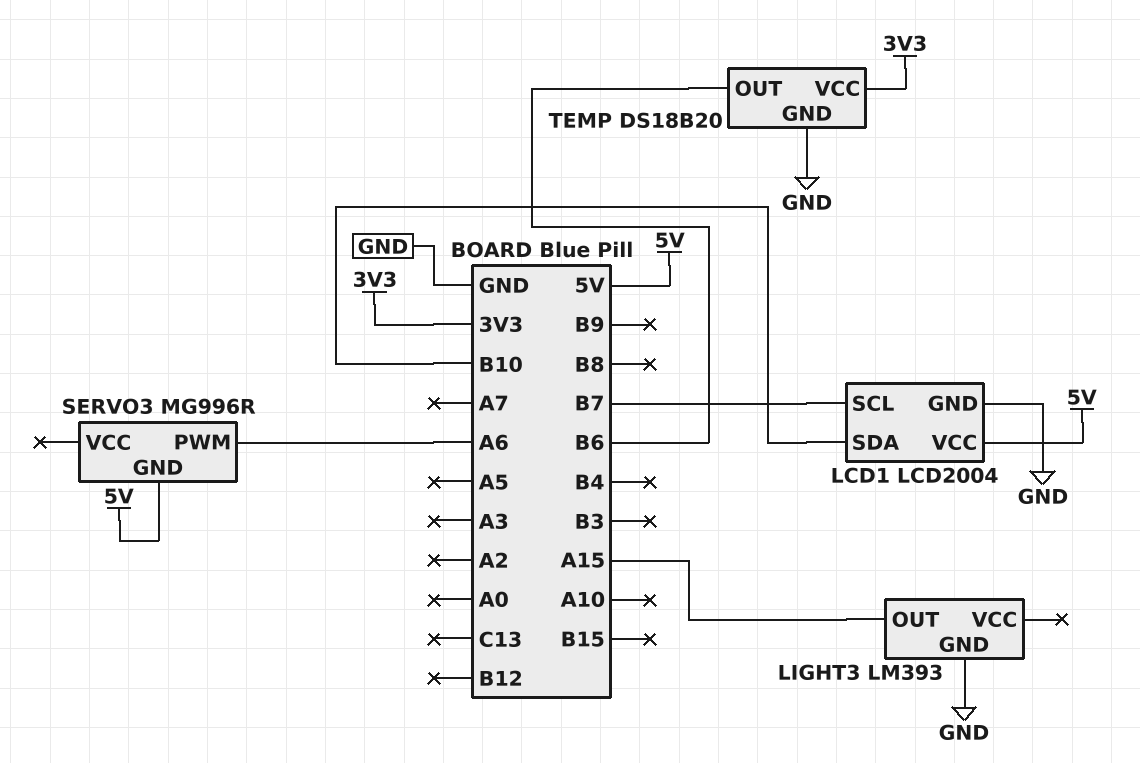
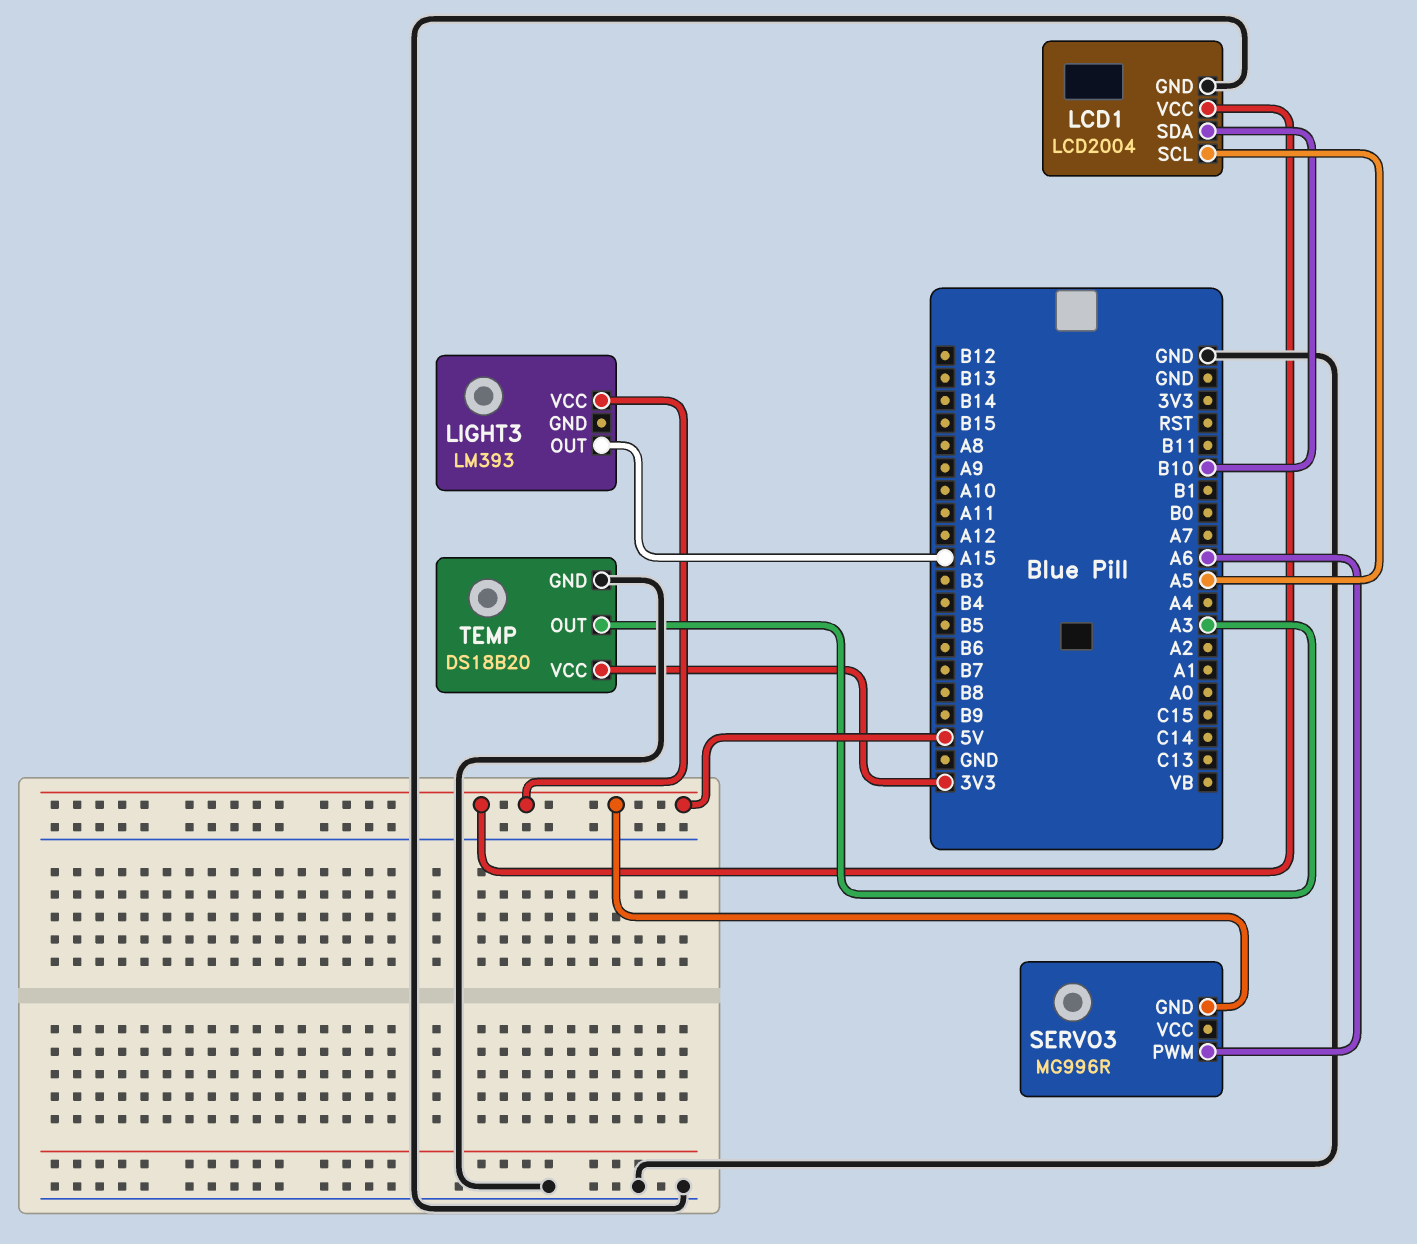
LCD1 pin SCL: B7 -> A5
LIGHT3 pin GND: GND -> none
LIGHT3 pin VCC: none -> 5V
TEMP pin OUT: B6 -> A3

